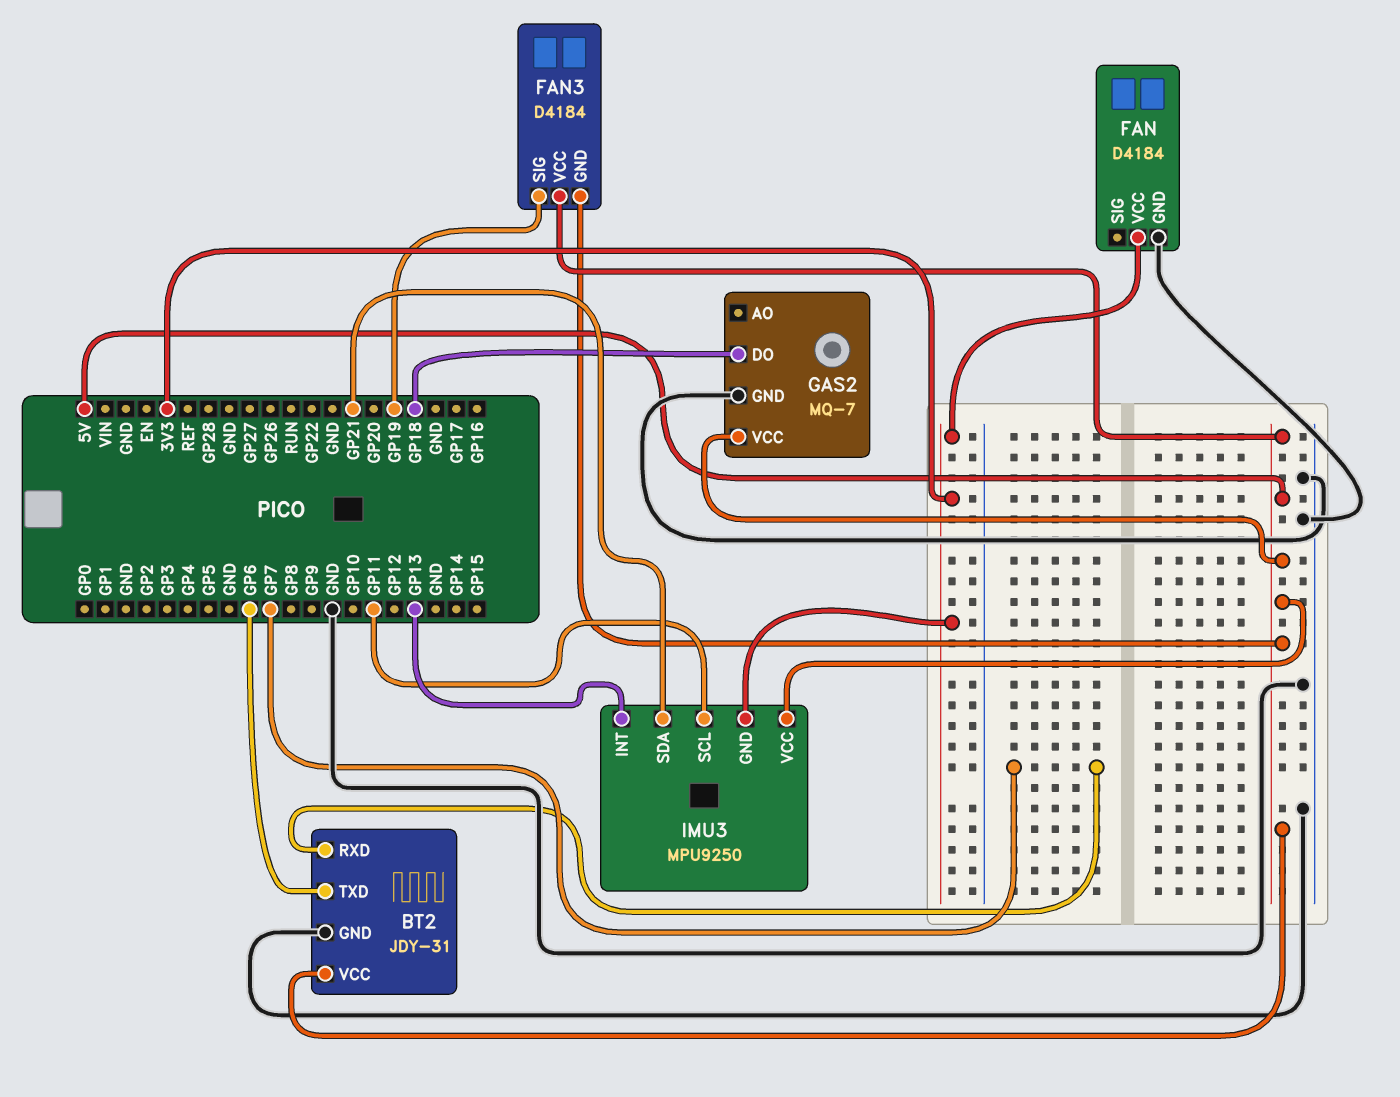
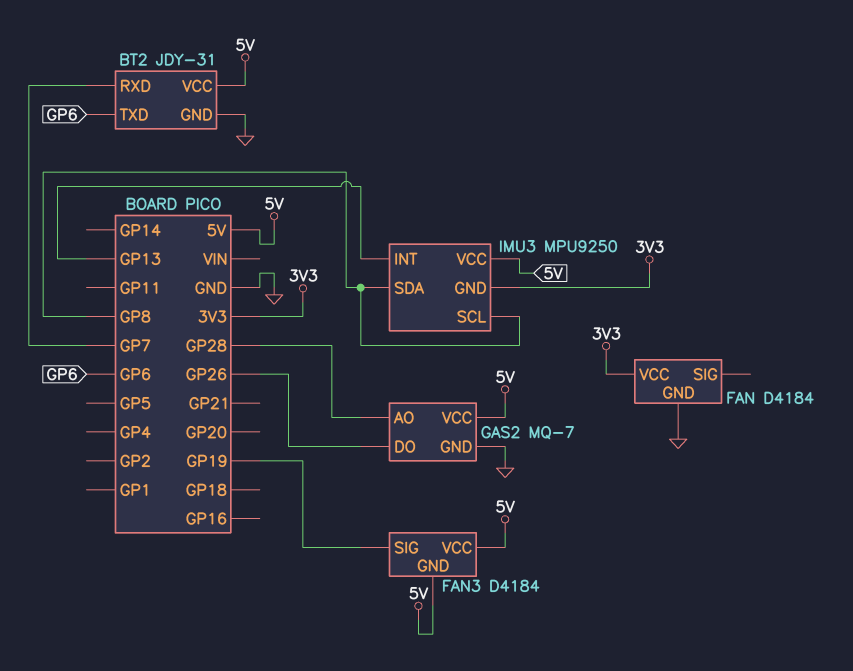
GAS2 pin AO: none -> GP28
GAS2 pin DO: GP18 -> GP26
IMU3 pin SCL: GP11 -> GP8
IMU3 pin SDA: GP21 -> GP8

